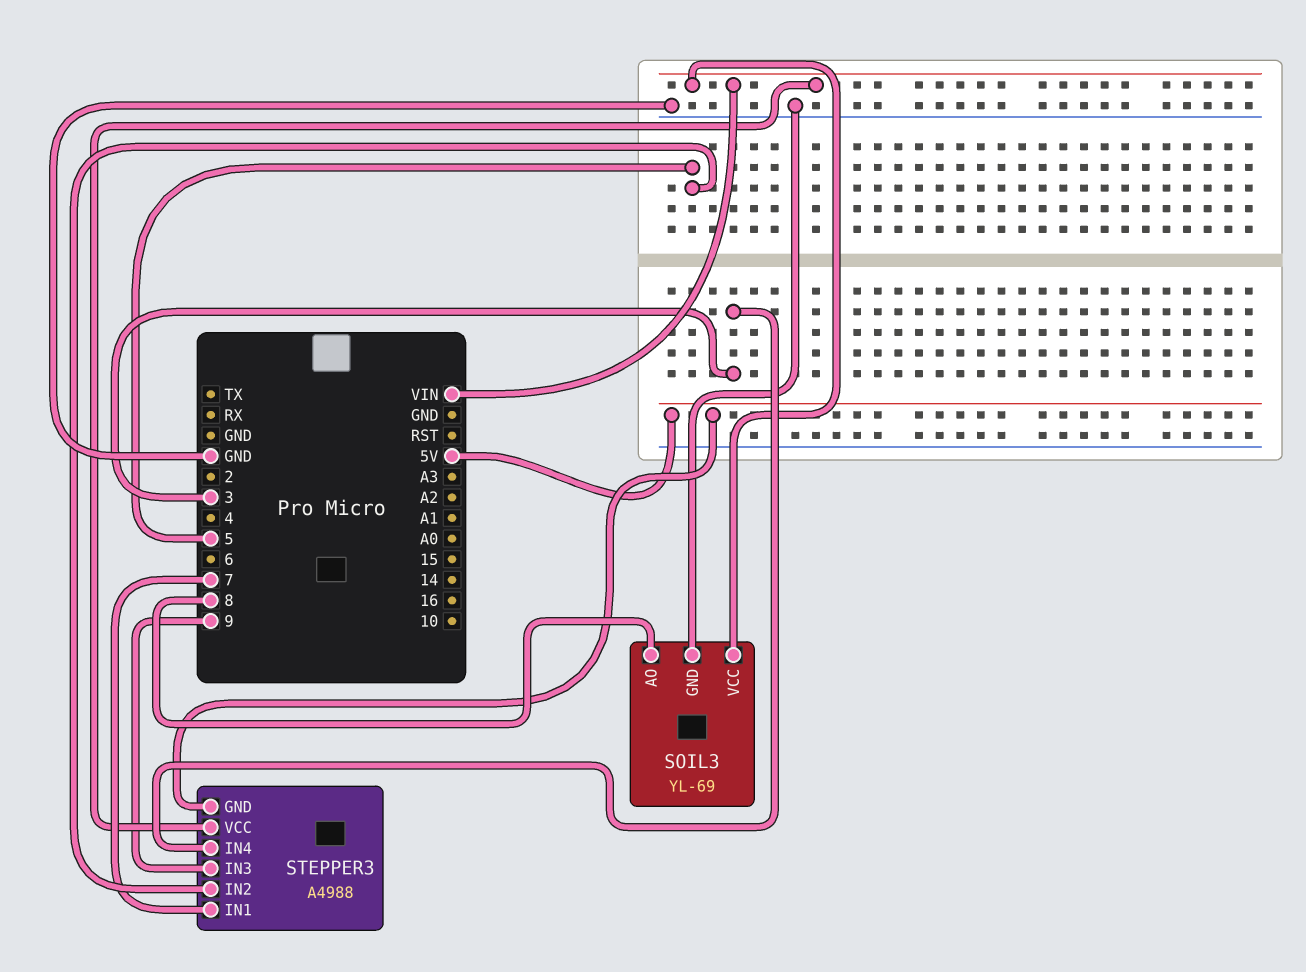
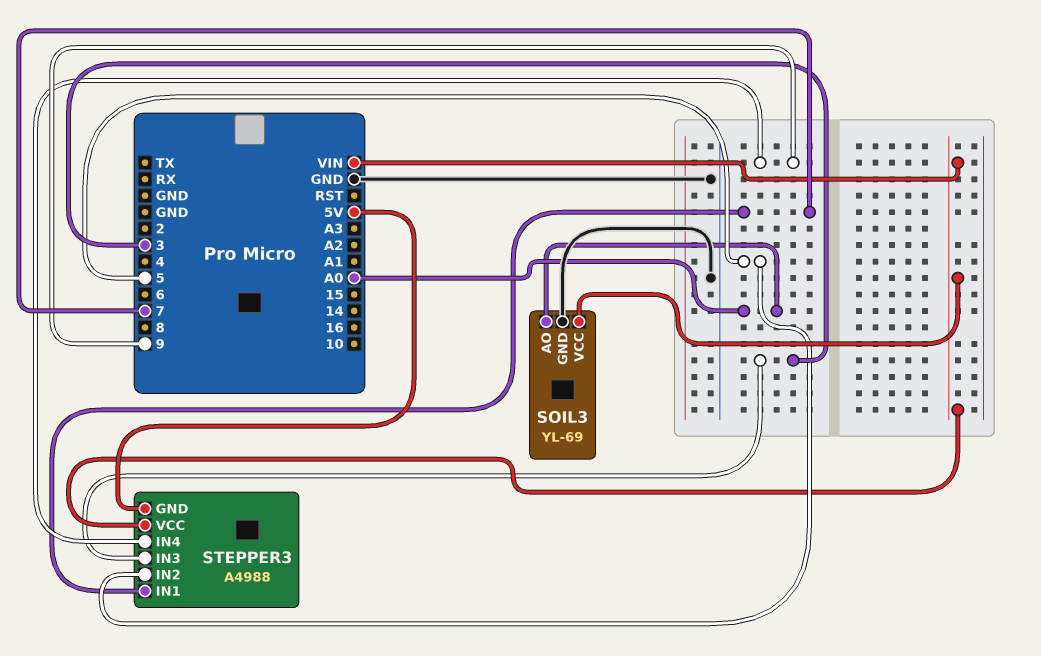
SOIL3 pin AO: 8 -> A0
STEPPER3 pin IN3: 9 -> 3
STEPPER3 pin IN4: 3 -> 9

